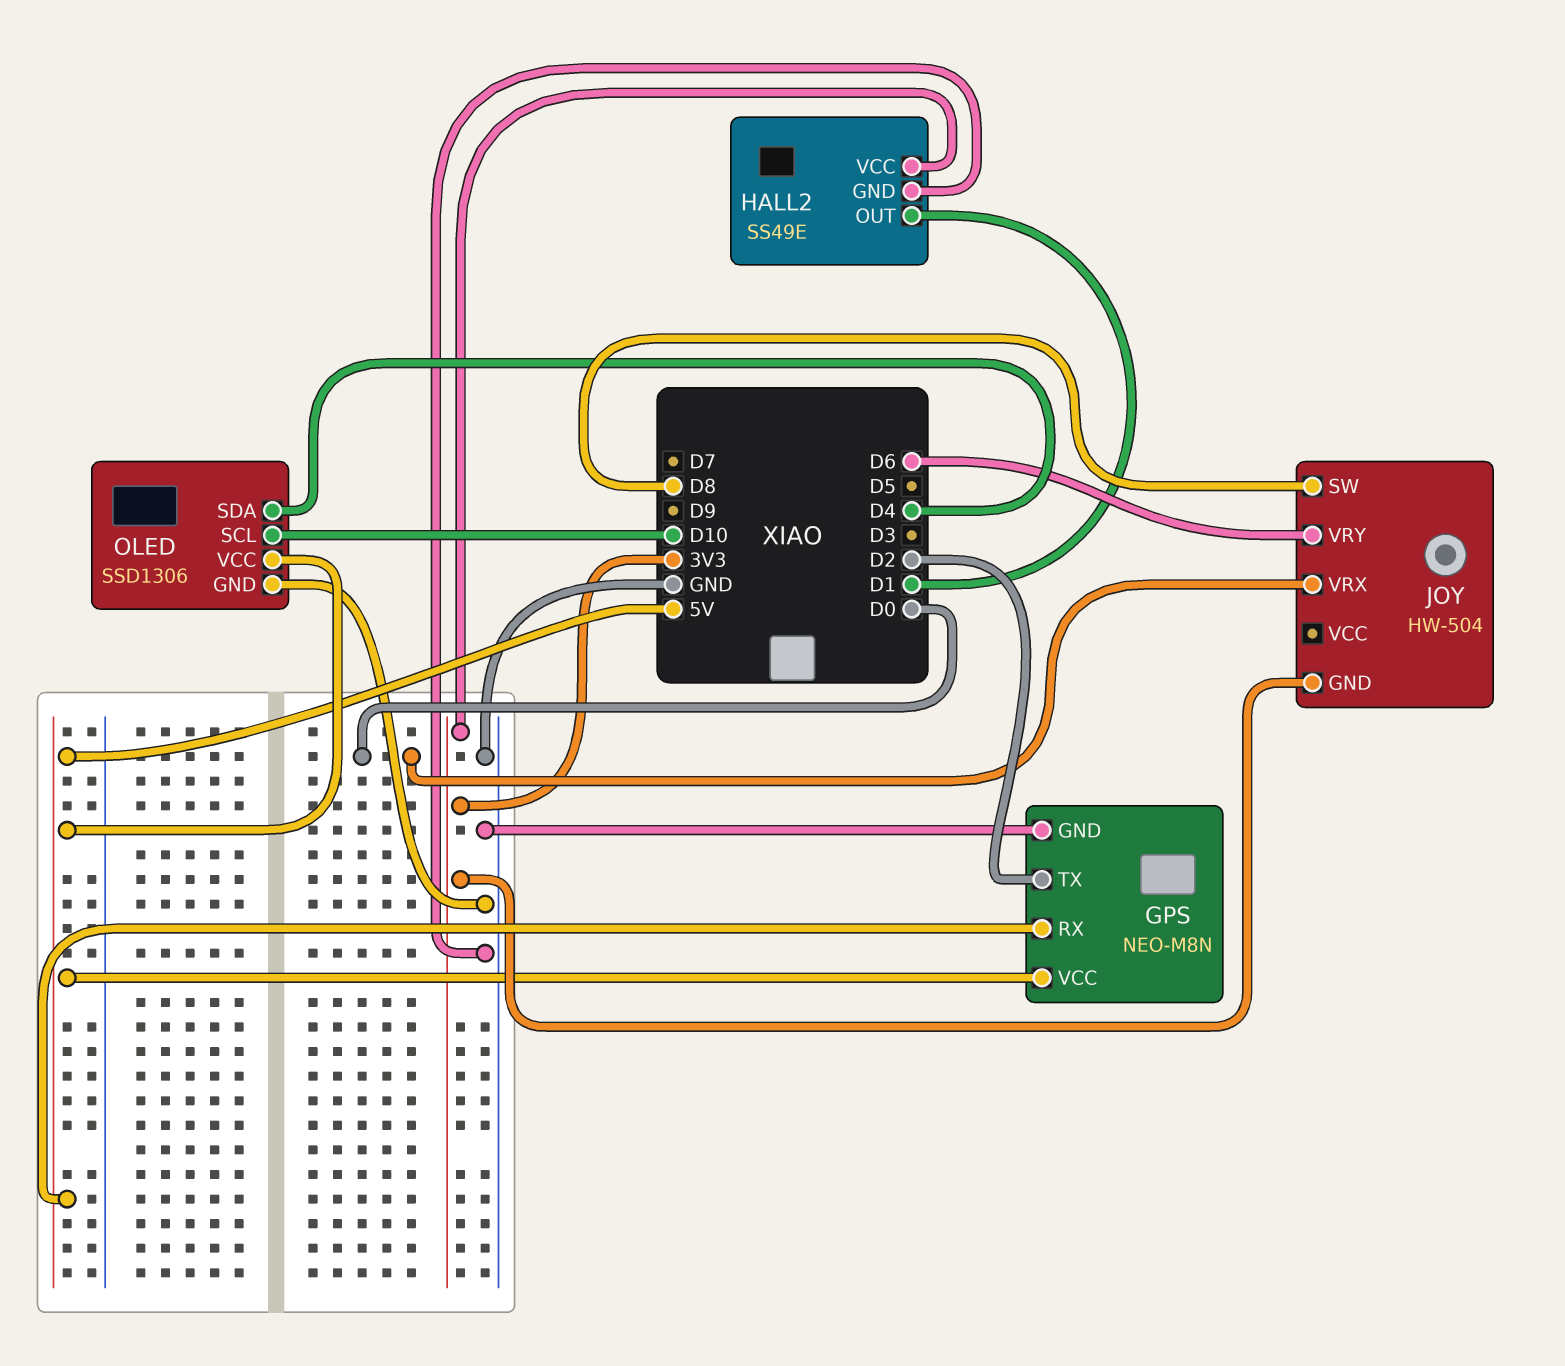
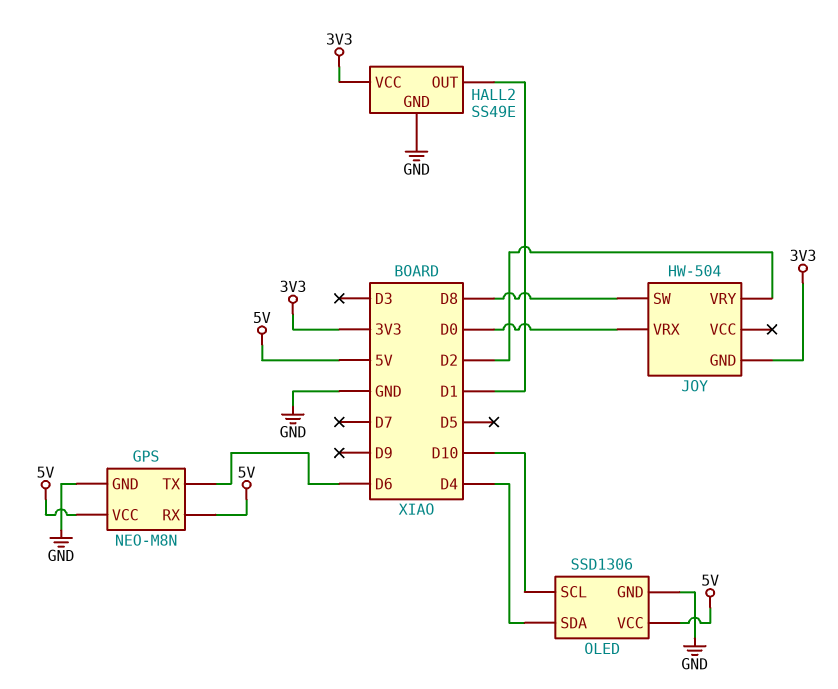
GPS pin TX: D2 -> D6
JOY pin VRY: D6 -> D2

